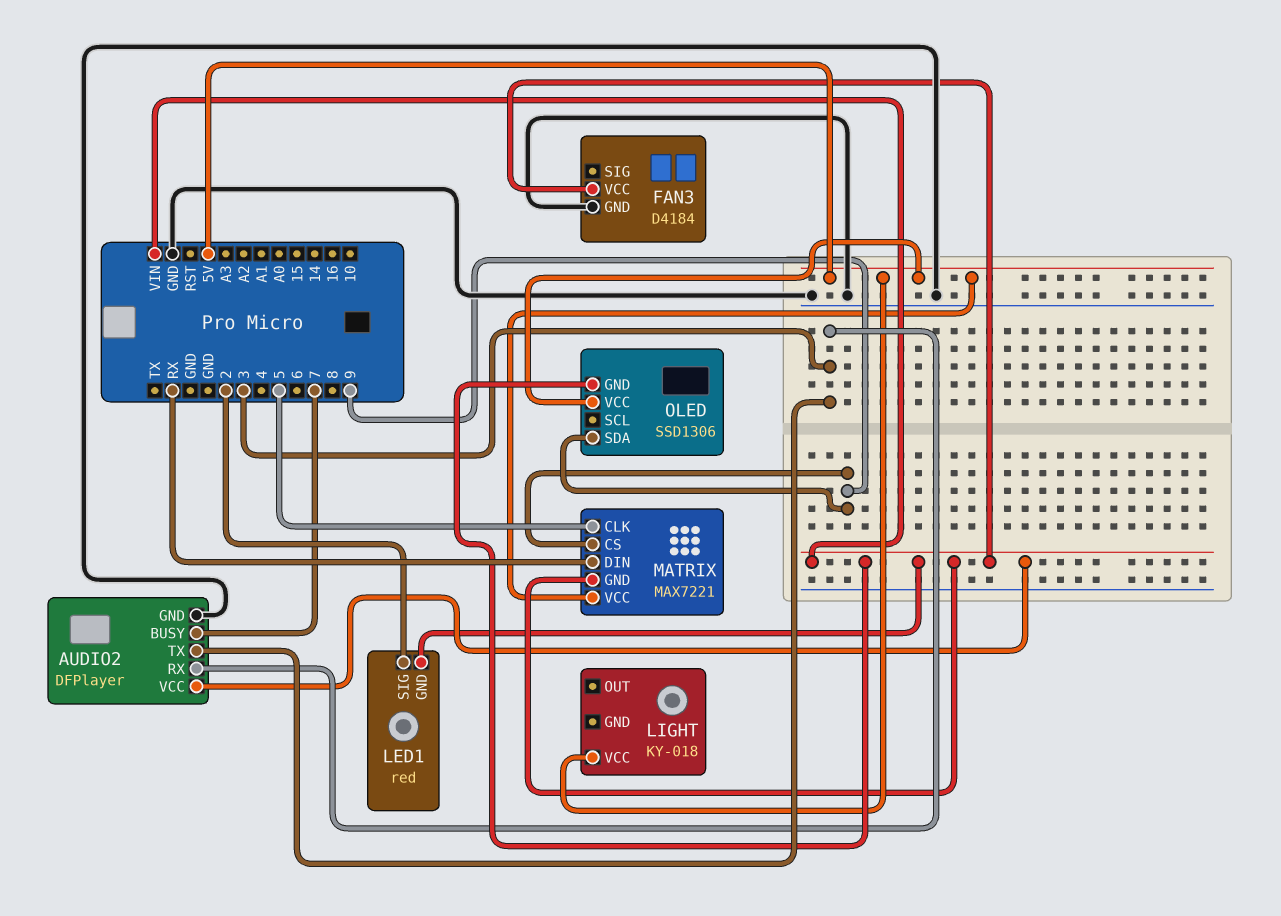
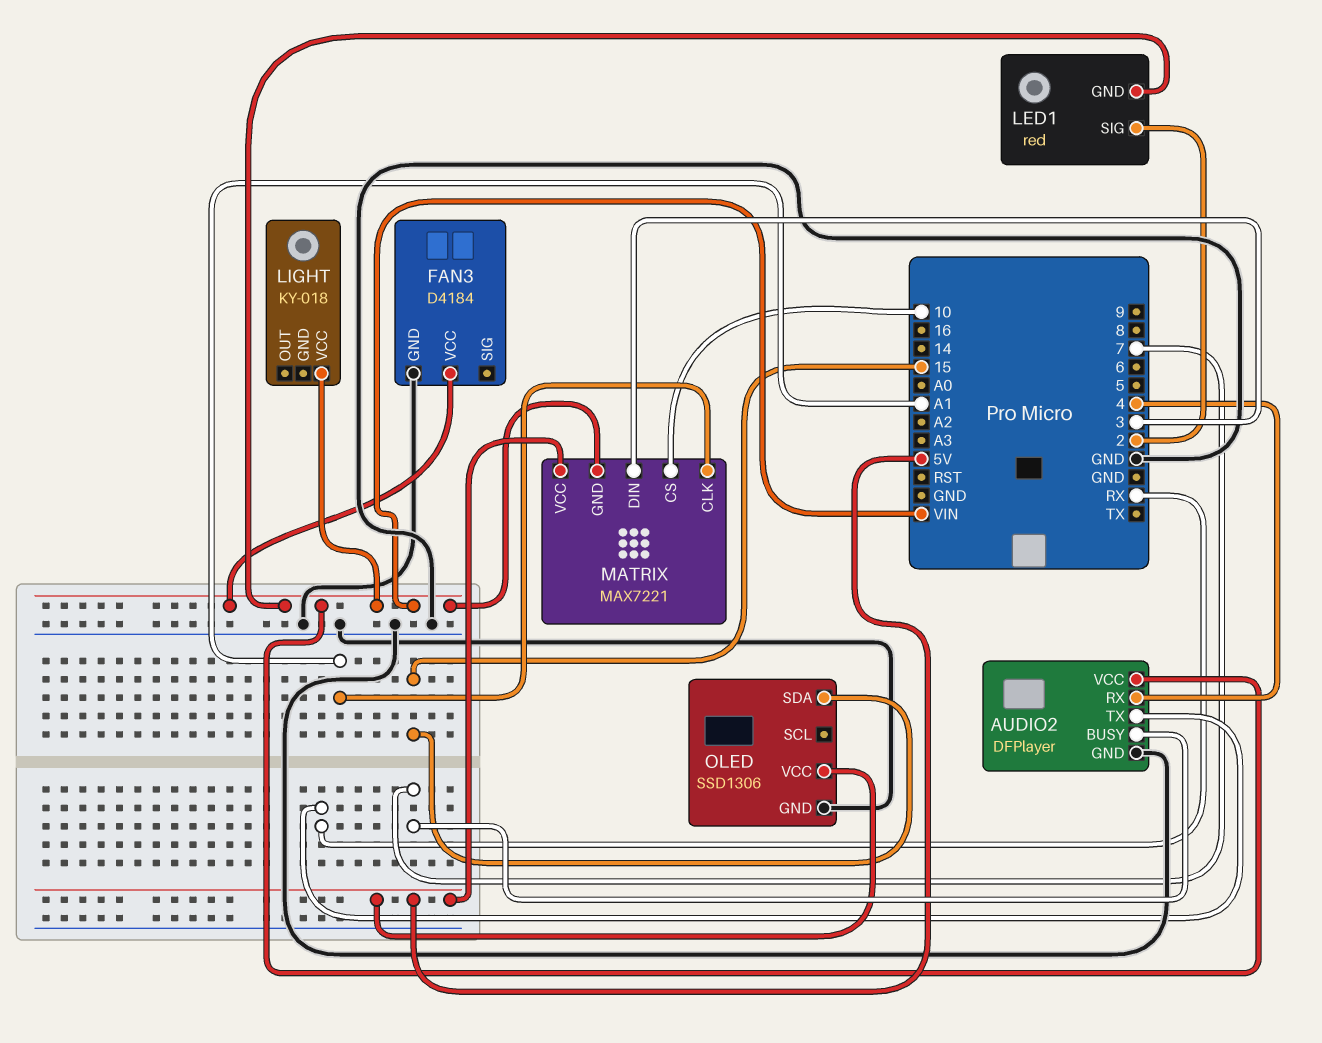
AUDIO2 pin RX: 3 -> 4
AUDIO2 pin TX: 3 -> RX
LIGHT pin VCC: 5V -> VIN
MATRIX pin CLK: 5 -> A1
MATRIX pin CS: 9 -> 10
MATRIX pin DIN: RX -> 3
OLED pin GND: VIN -> GND
OLED pin SDA: 9 -> 15

